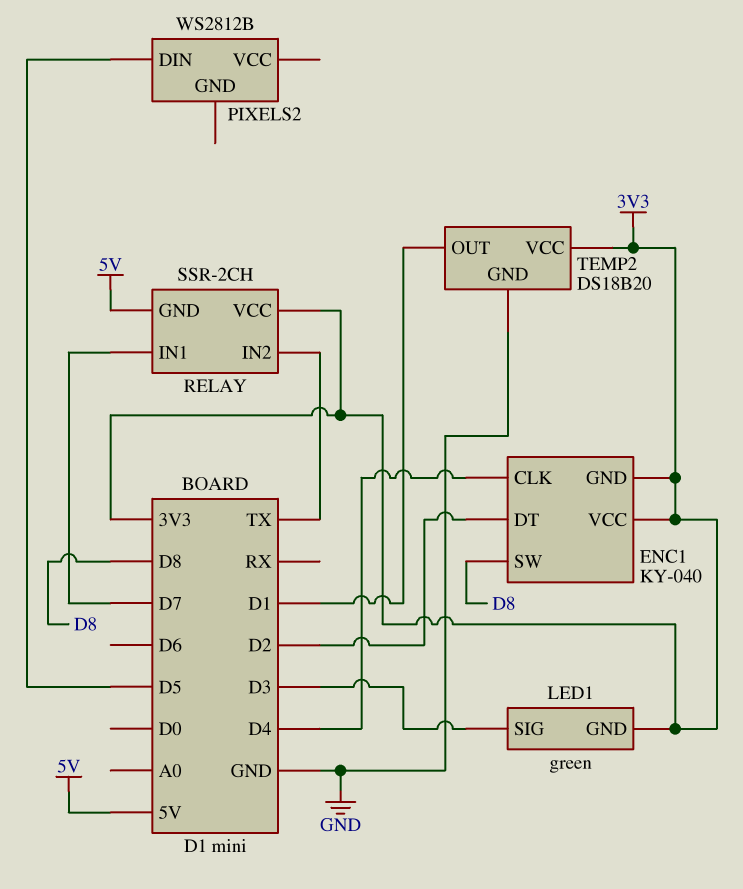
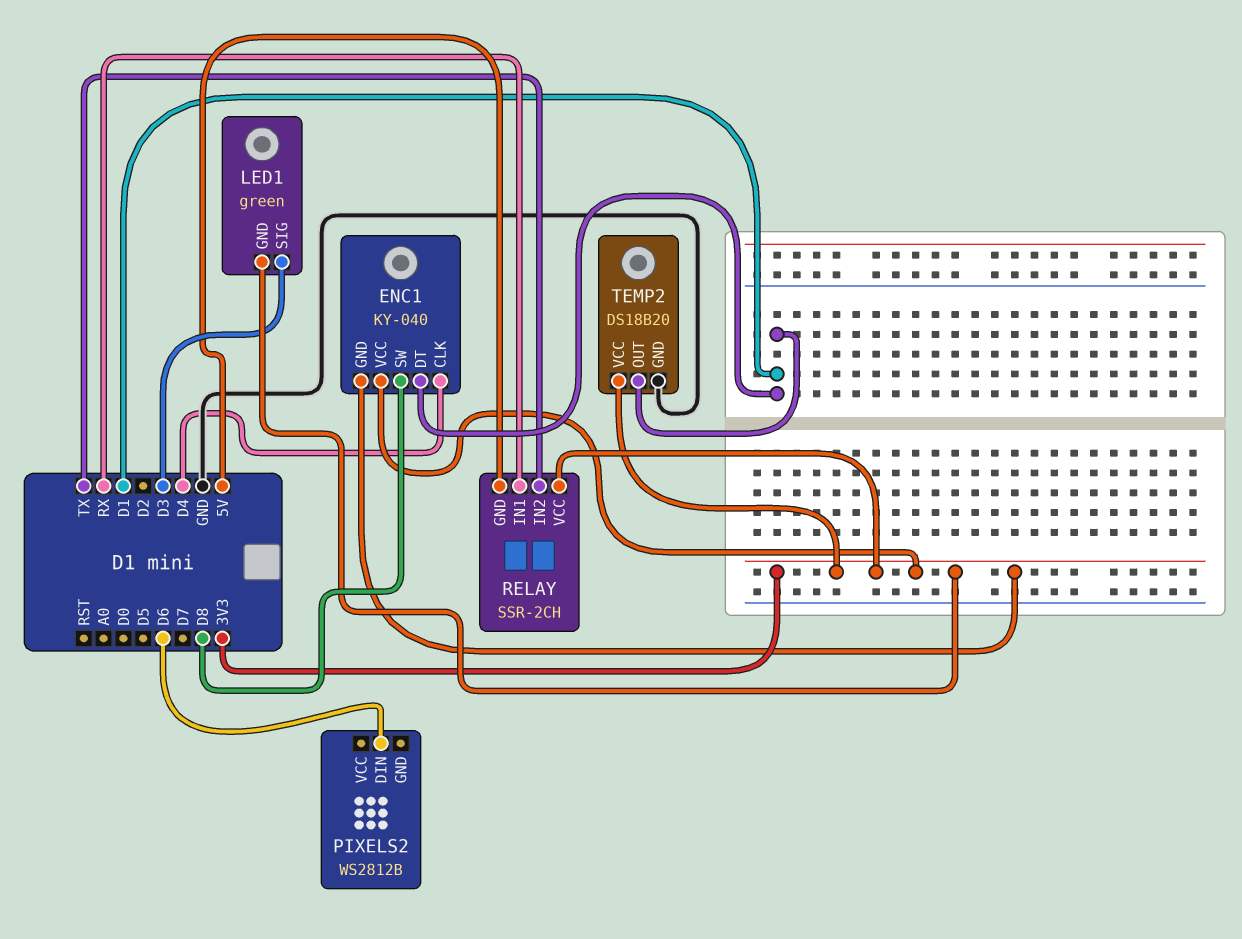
ENC1 pin DT: D2 -> D1
PIXELS2 pin DIN: D5 -> D6
RELAY pin IN1: D7 -> RX

